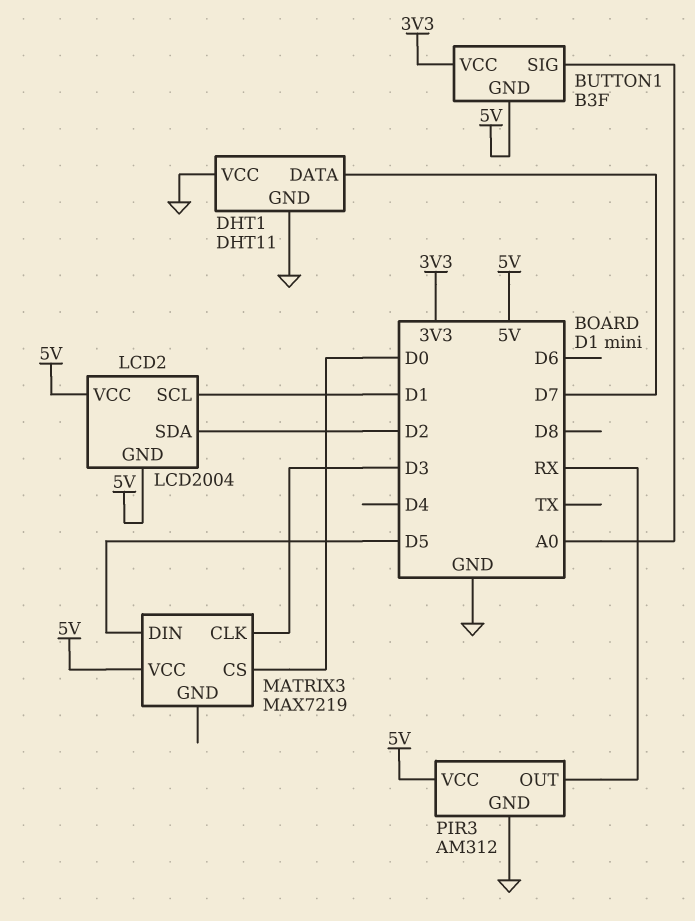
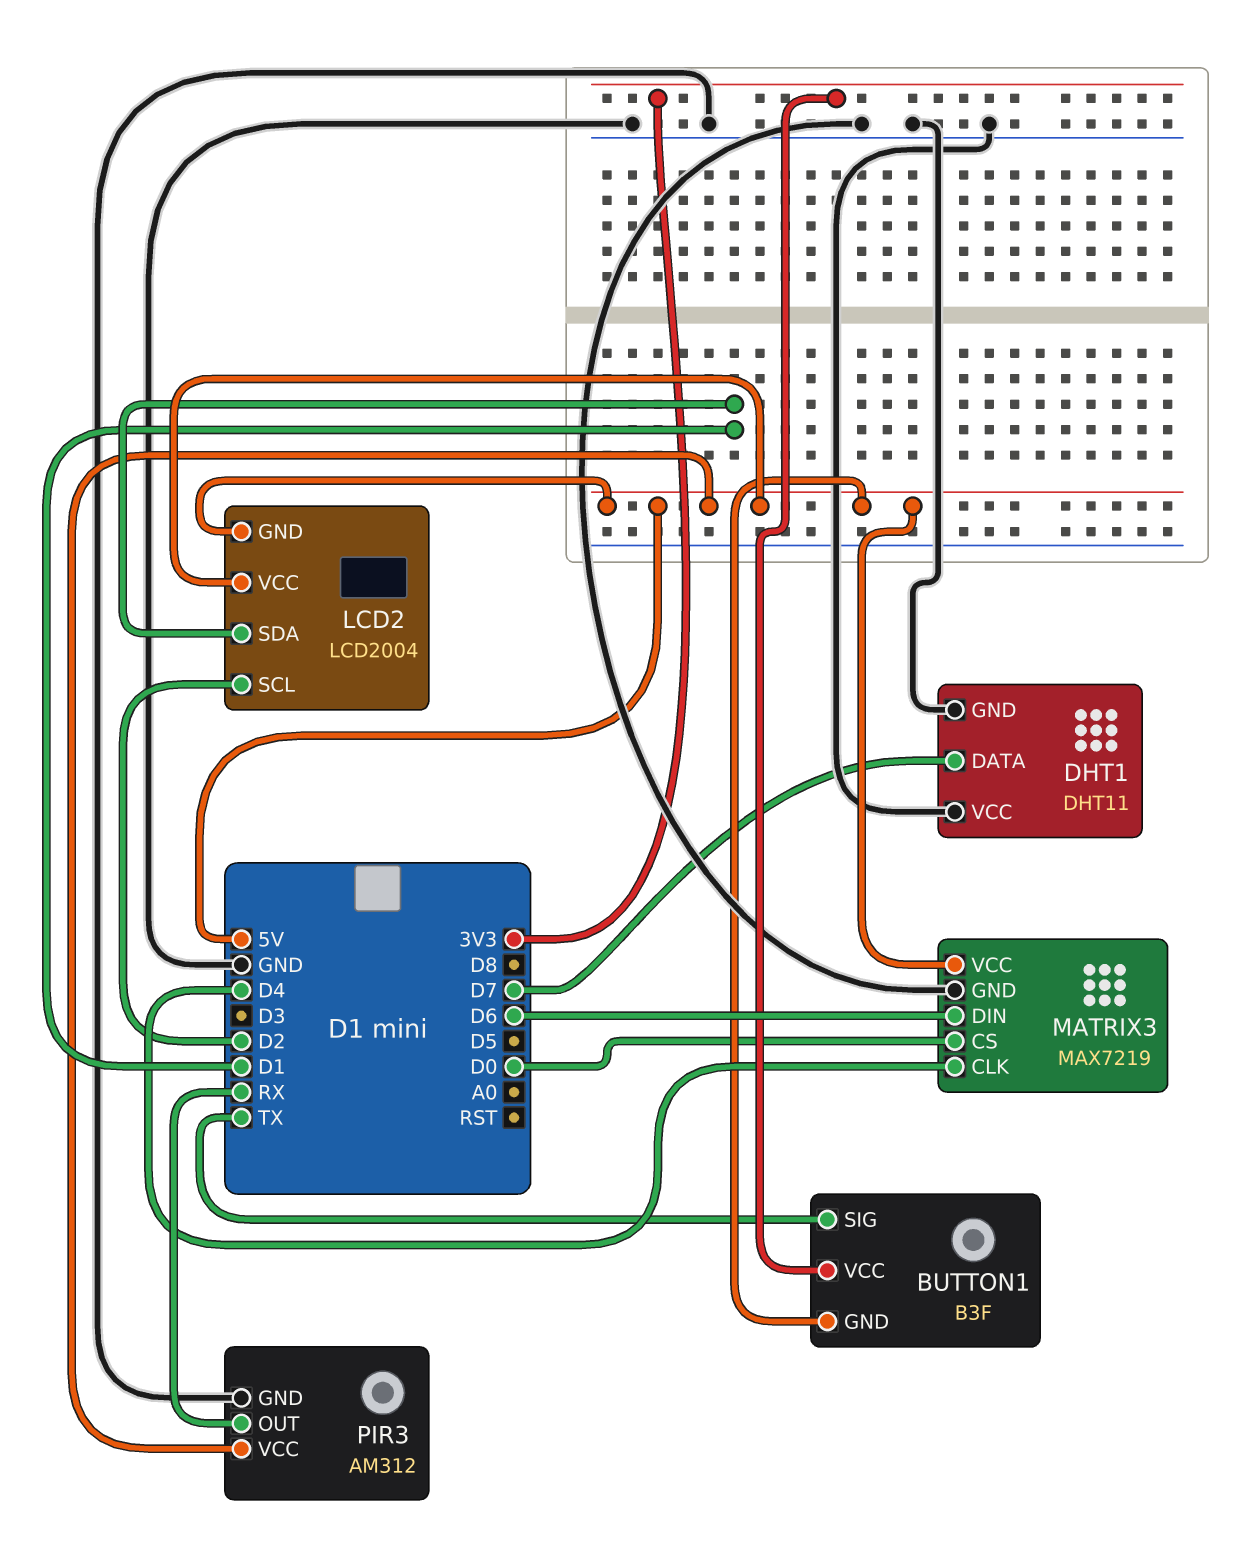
BUTTON1 pin SIG: A0 -> TX
LCD2 pin SCL: D1 -> D2
LCD2 pin SDA: D2 -> D1
MATRIX3 pin CLK: D3 -> D4
MATRIX3 pin DIN: D5 -> D6
MATRIX3 pin GND: none -> GND

